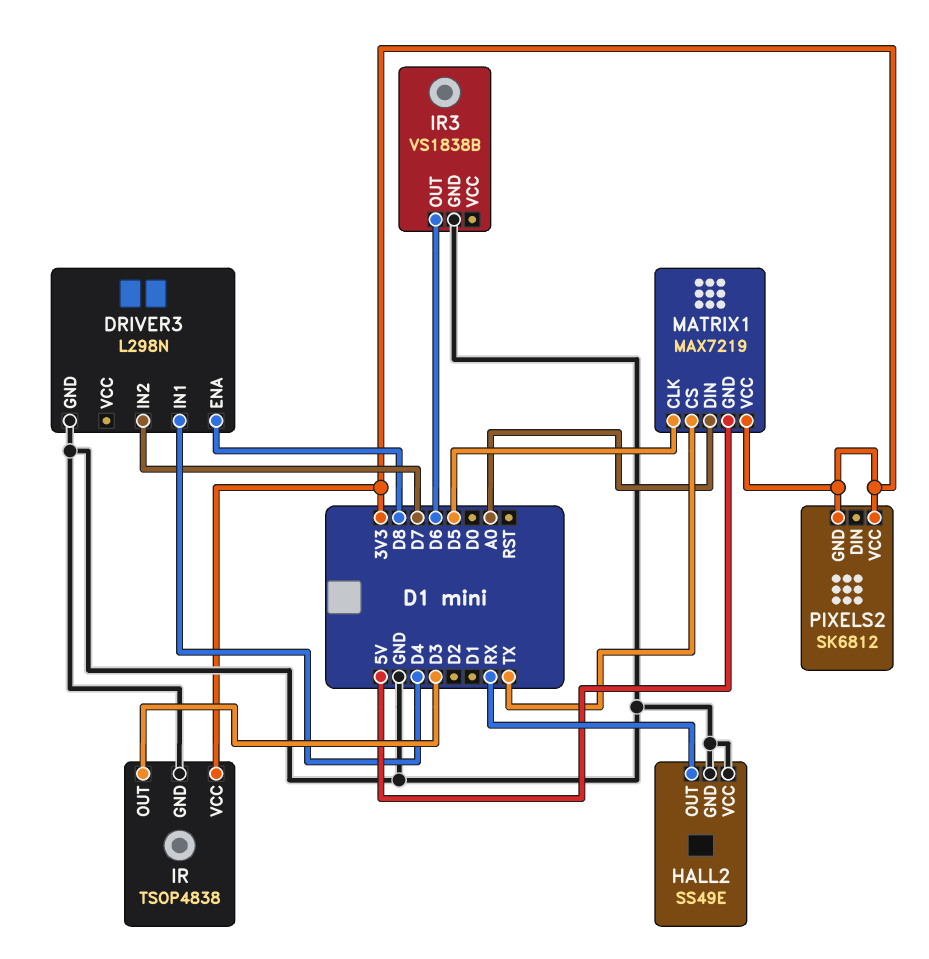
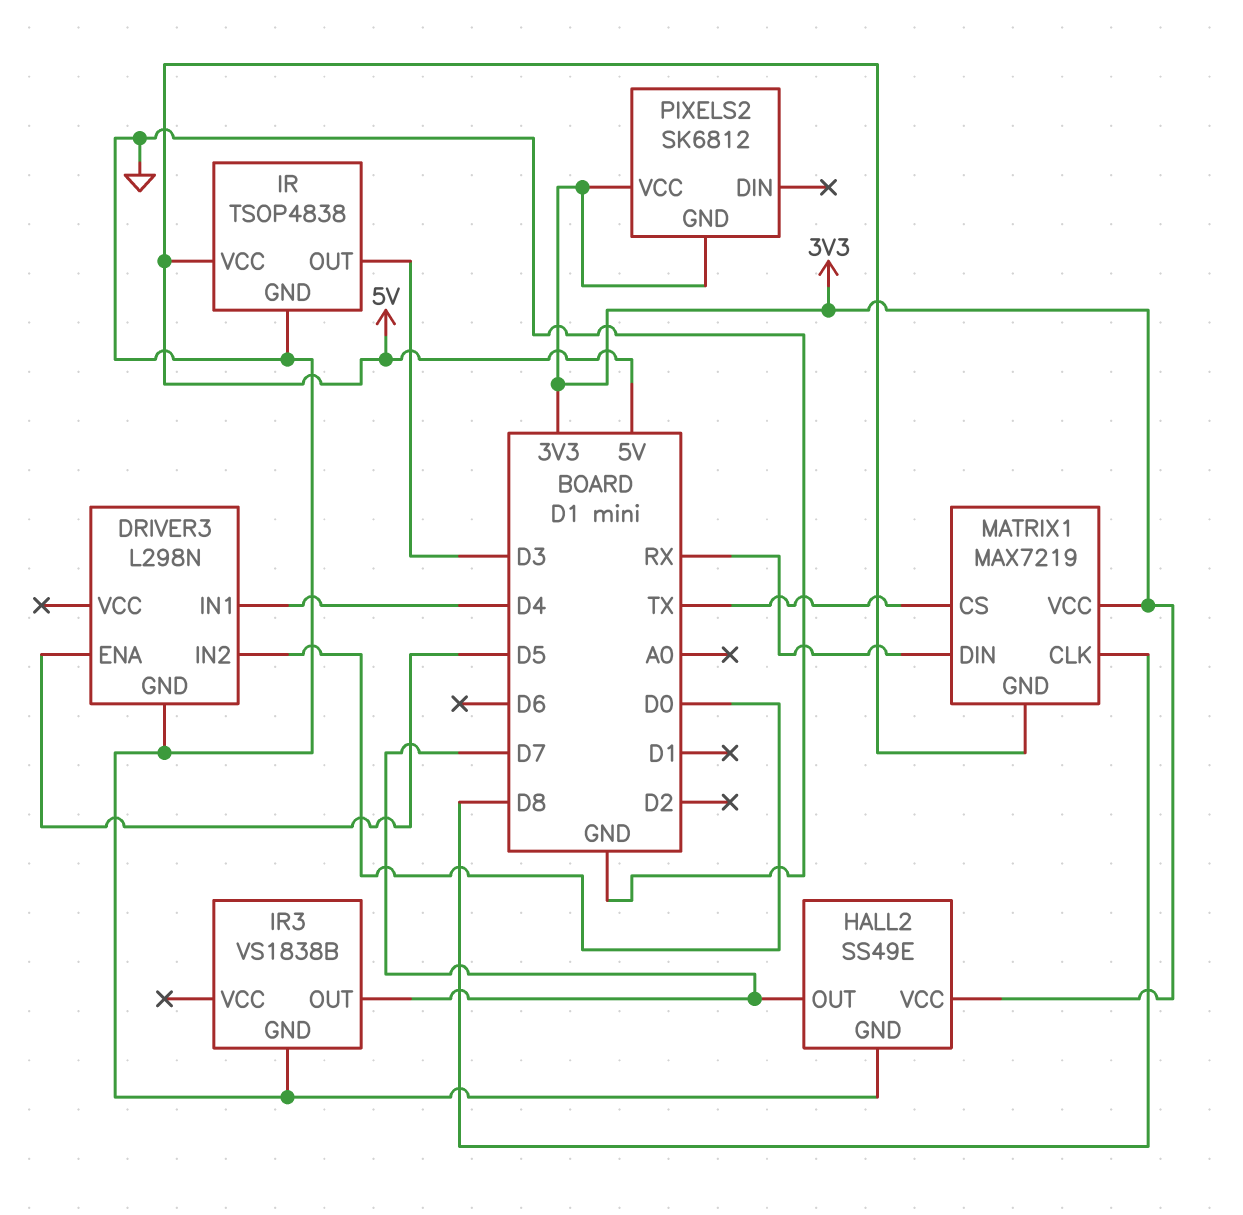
DRIVER3 pin ENA: D8 -> D5
DRIVER3 pin IN2: D7 -> D0
HALL2 pin OUT: RX -> D7
HALL2 pin VCC: GND -> 3V3
IR pin VCC: 3V3 -> 5V
IR3 pin OUT: D6 -> D7
MATRIX1 pin CLK: D5 -> D8
MATRIX1 pin DIN: A0 -> RX

